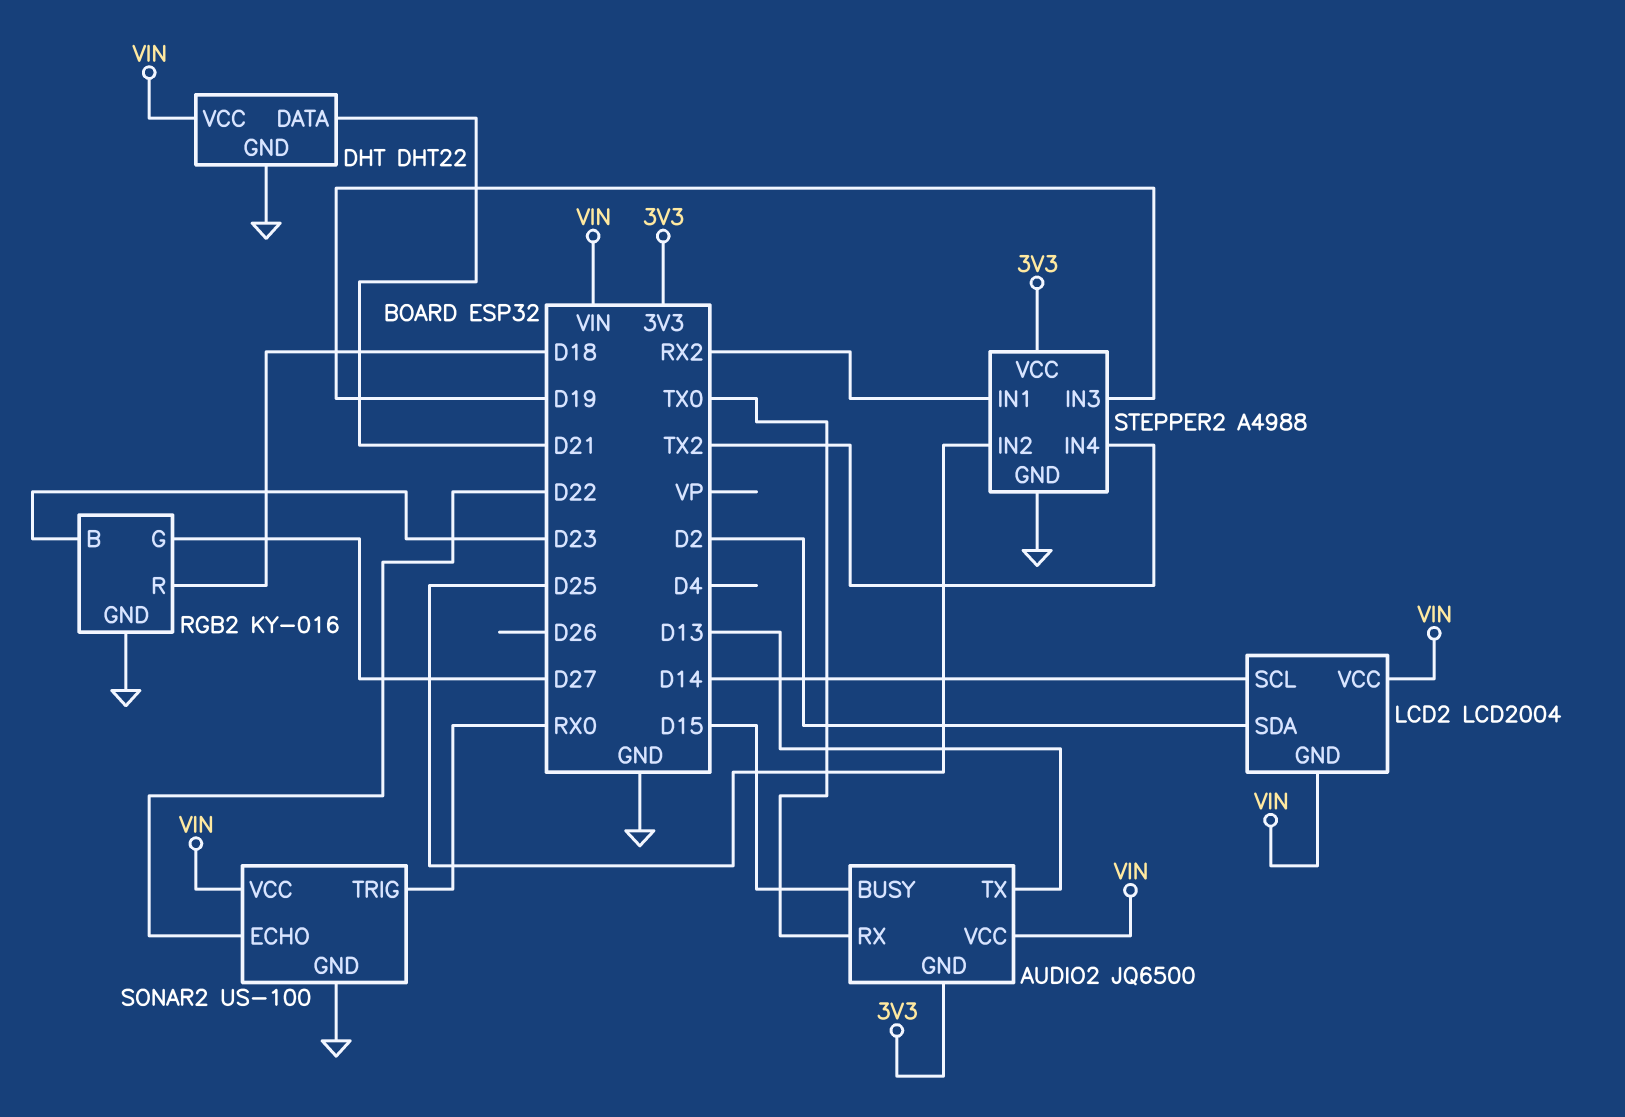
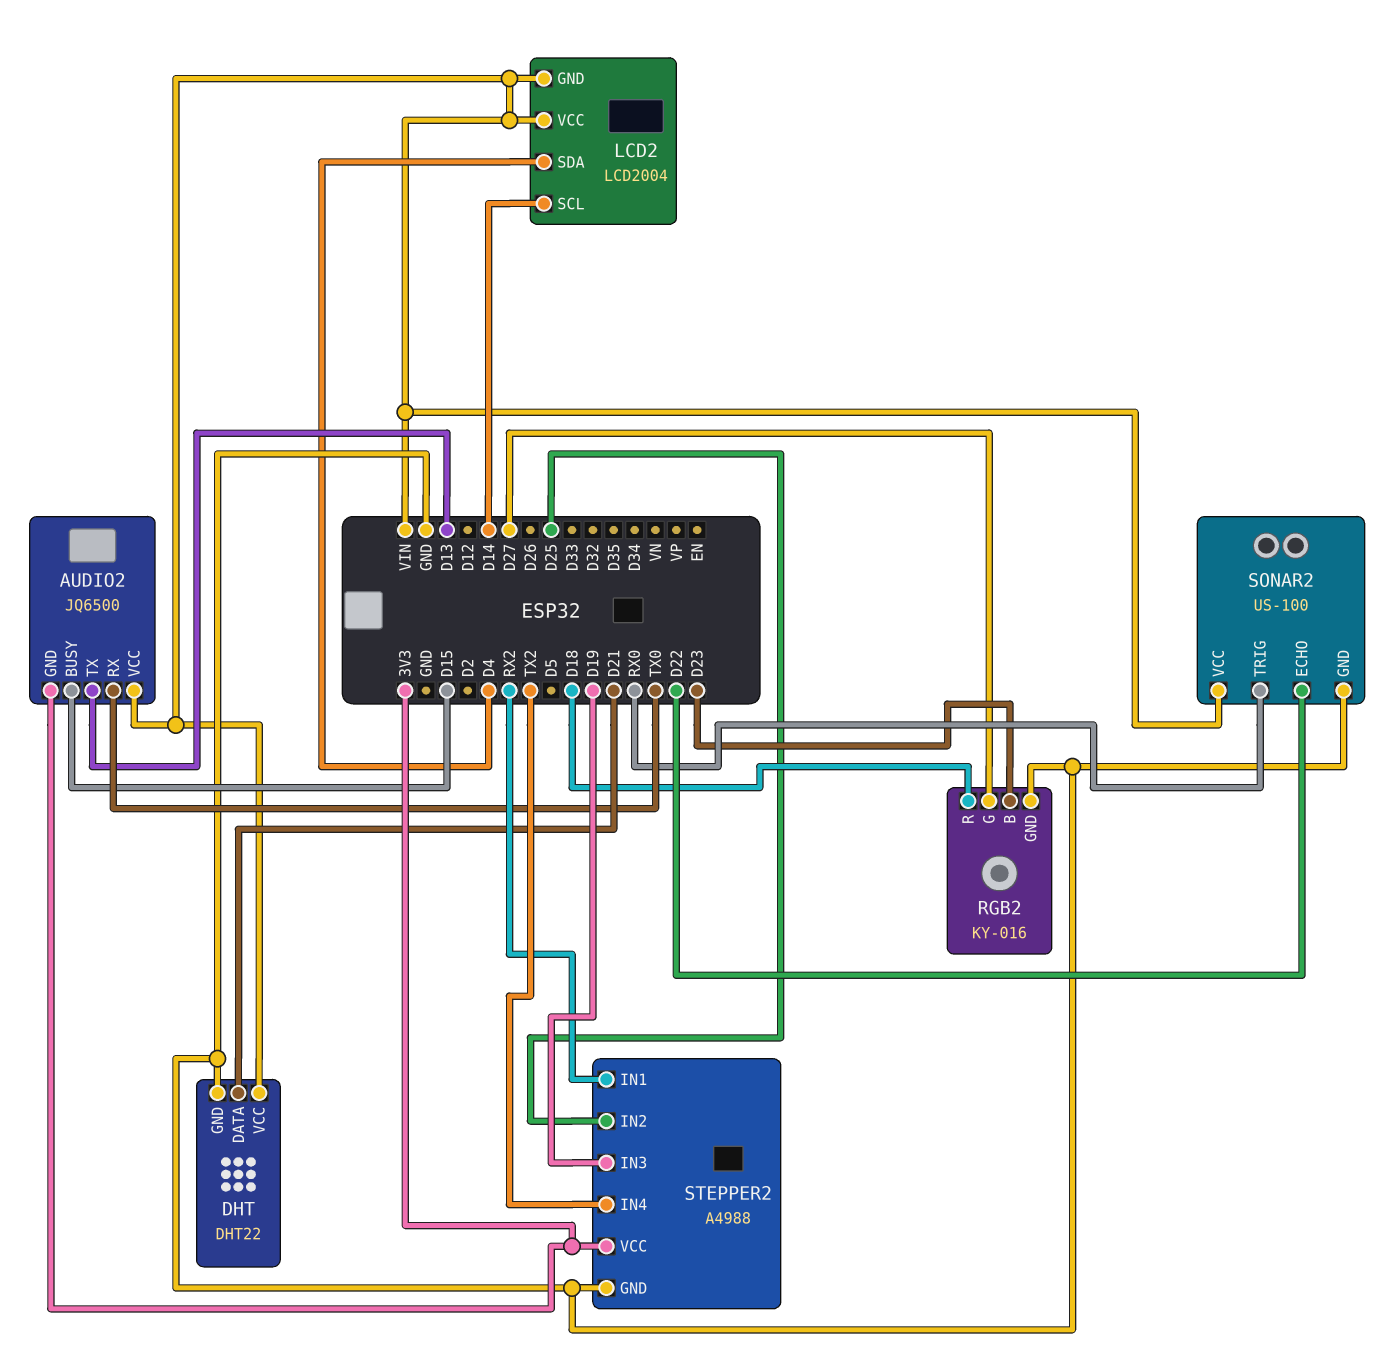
LCD2 pin SDA: D2 -> D4

